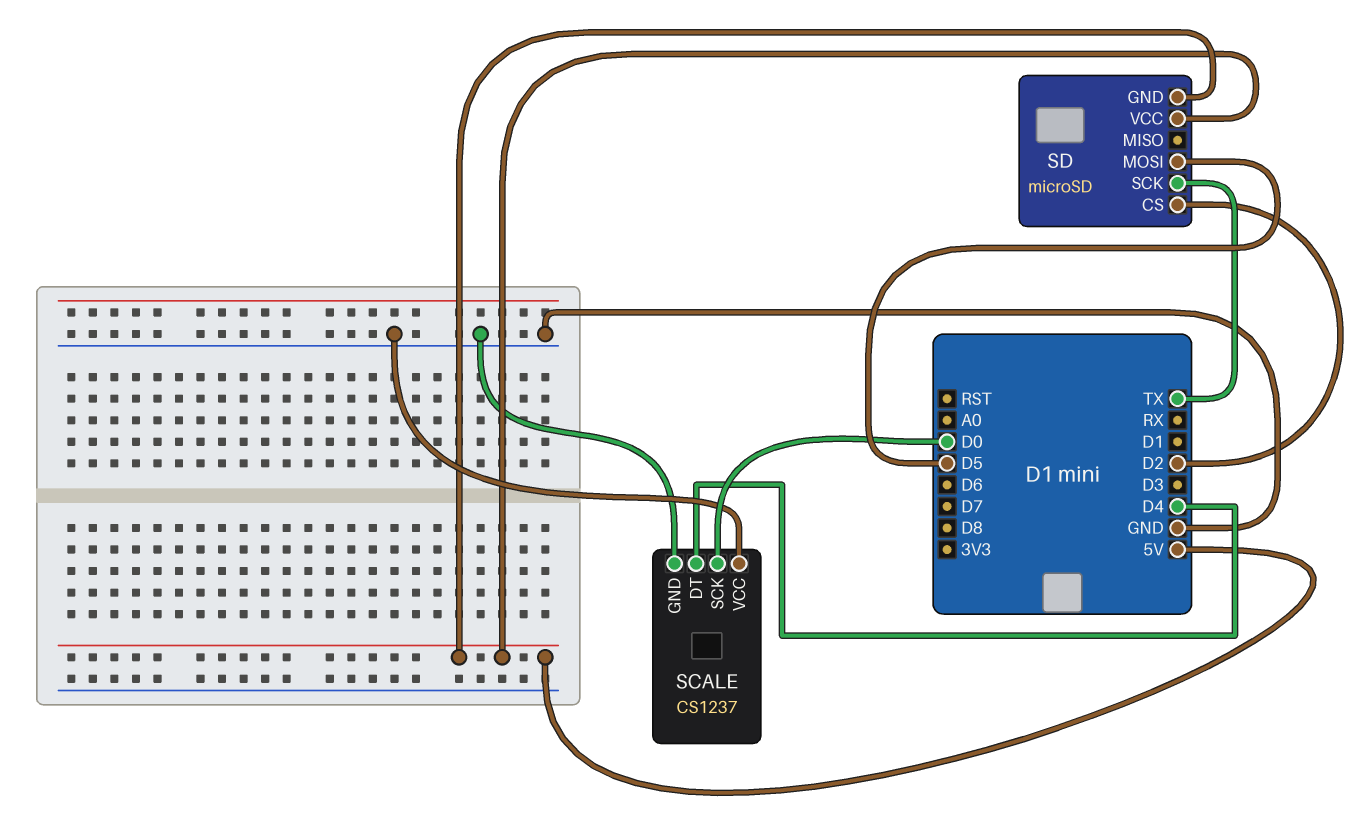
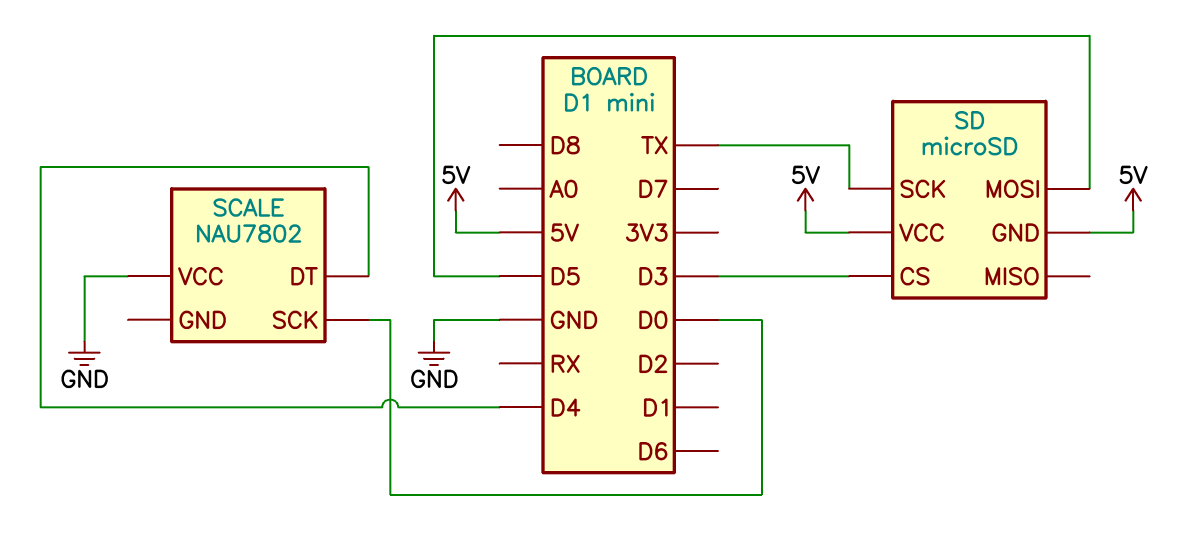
SCALE: CS1237 -> NAU7802
SCALE pin GND: GND -> none
SD pin CS: D2 -> D3

